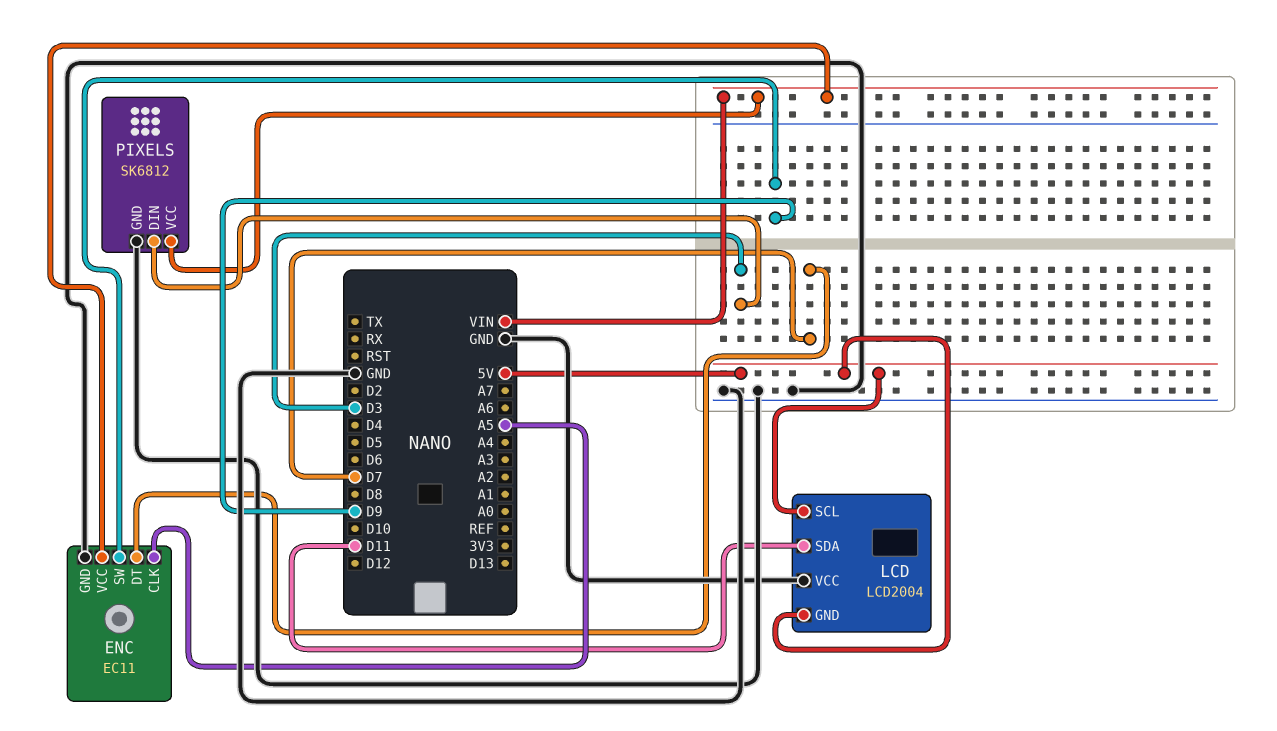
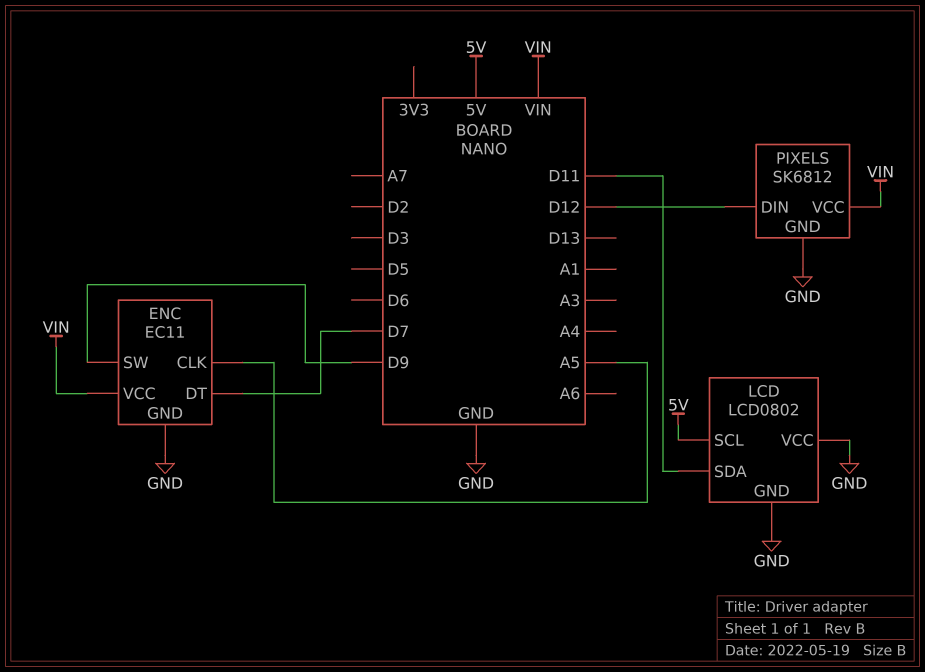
LCD: LCD2004 -> LCD0802
LCD pin GND: 5V -> GND
PIXELS pin DIN: D3 -> D12

